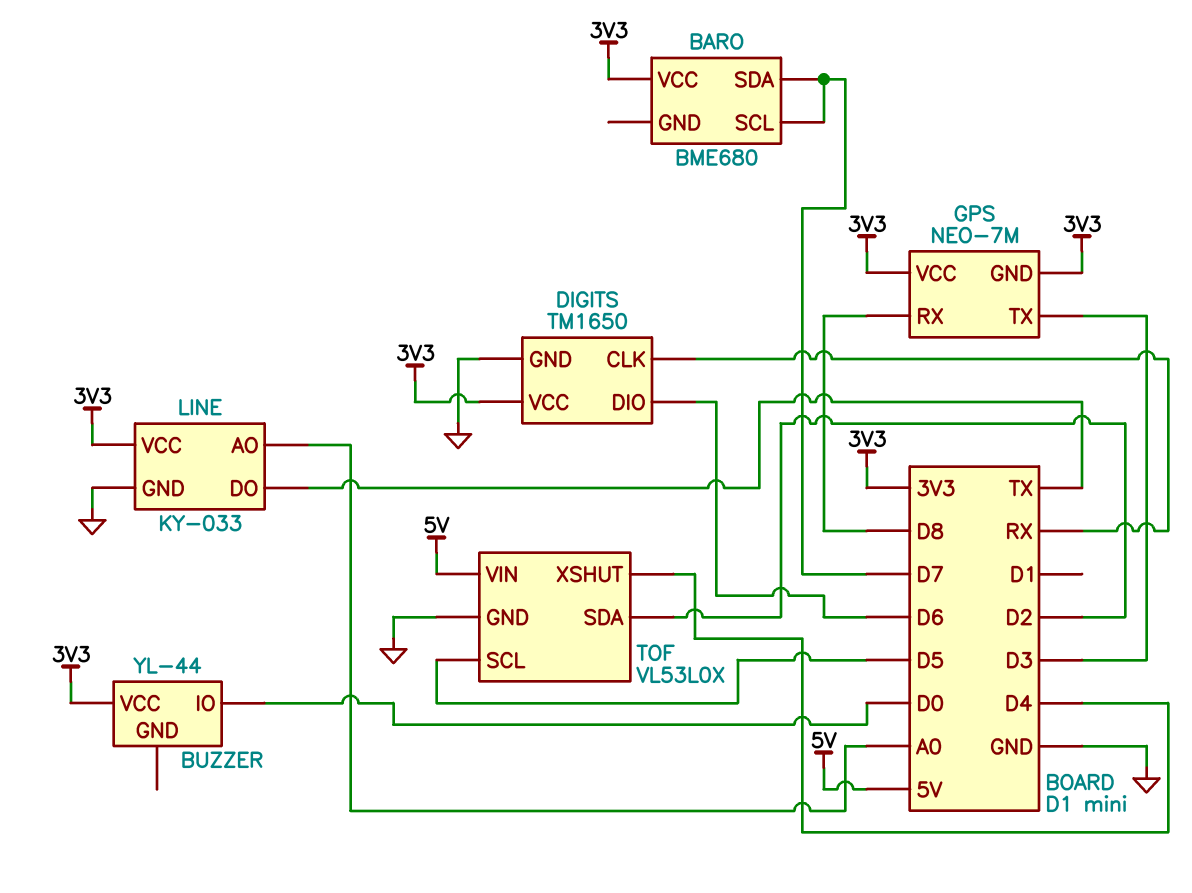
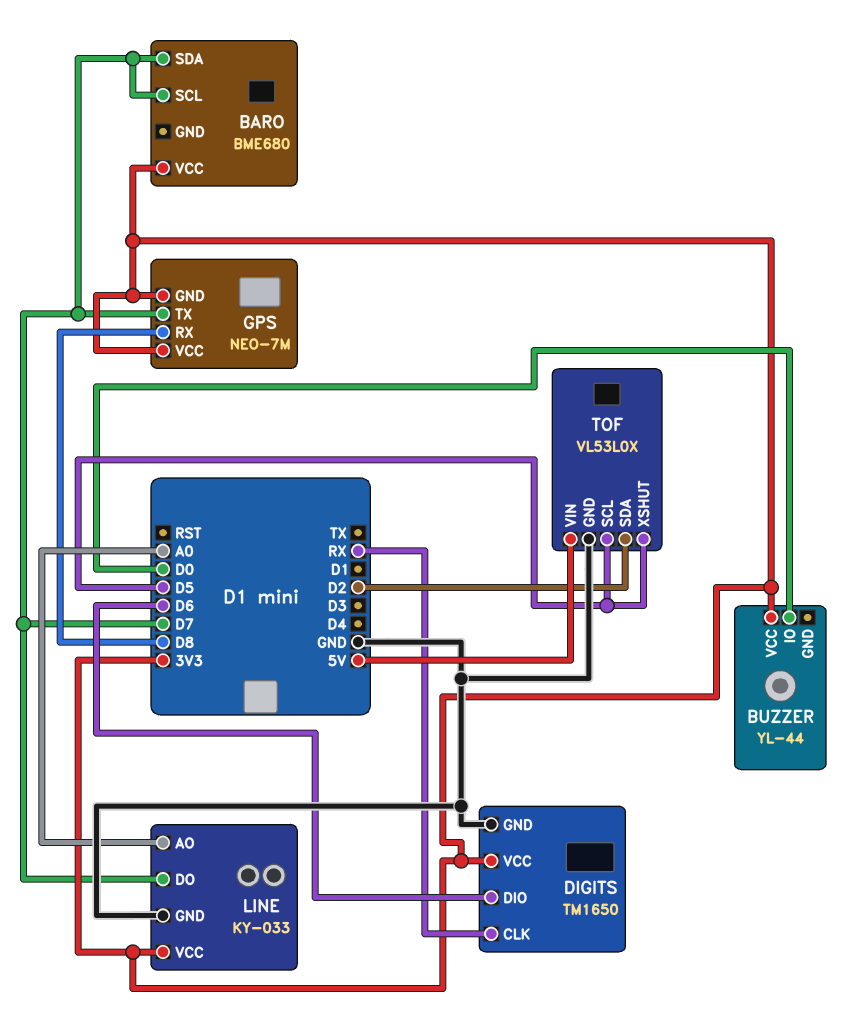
GPS pin TX: D3 -> D7
LINE pin DO: TX -> D7
TOF pin XSHUT: D4 -> D5

